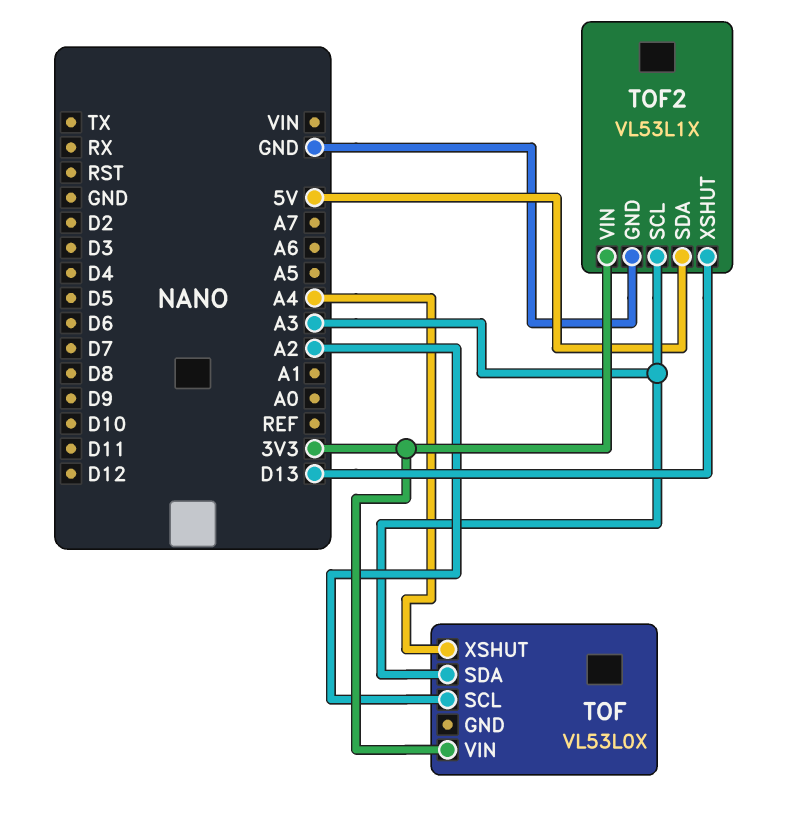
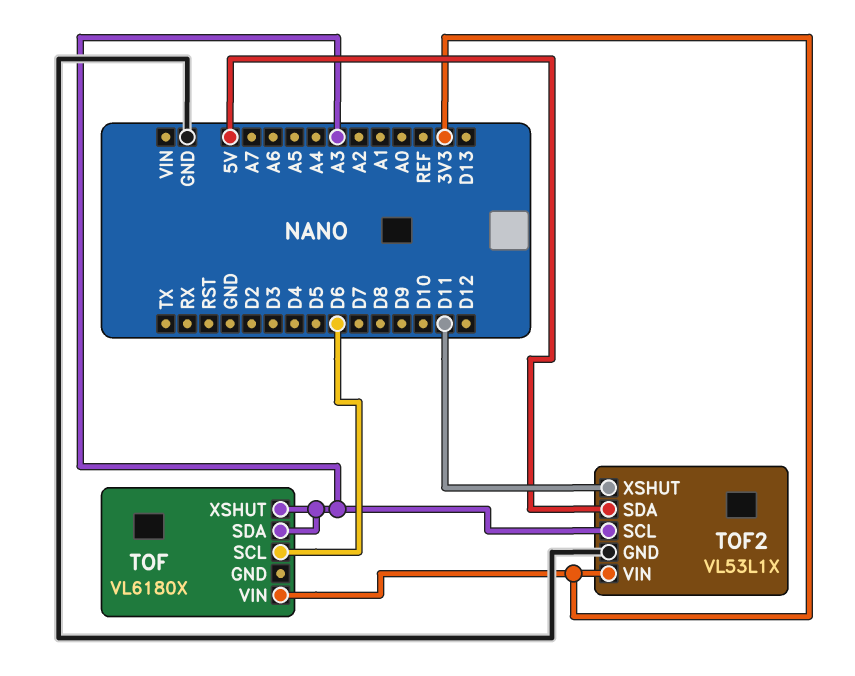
TOF: VL53L0X -> VL6180X
TOF pin SCL: A2 -> D6
TOF pin XSHUT: A4 -> A3
TOF2 pin XSHUT: D13 -> D11

